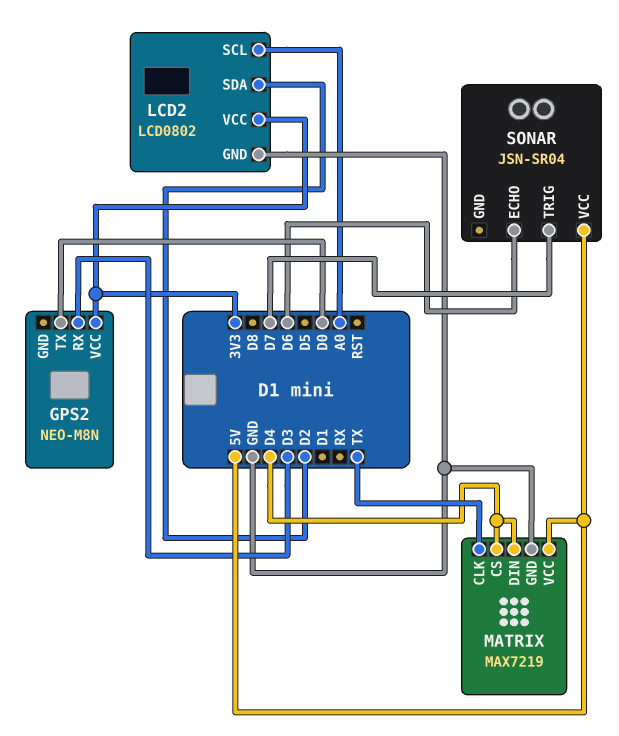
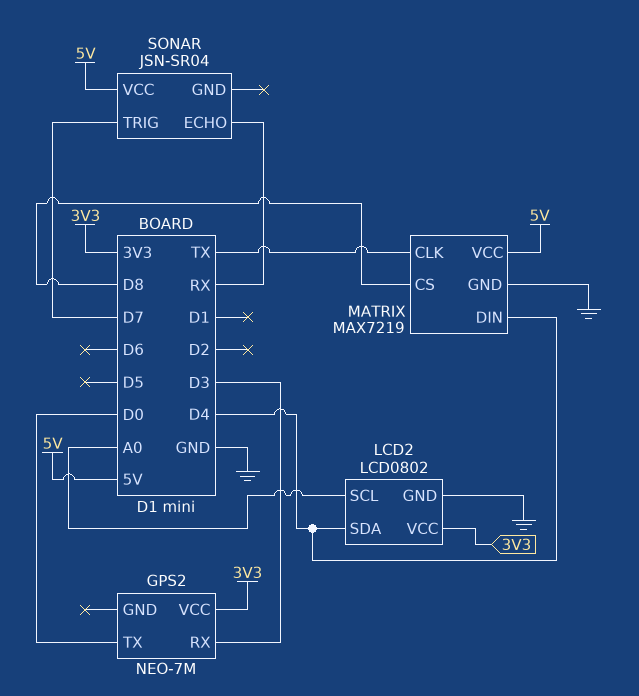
GPS2: NEO-M8N -> NEO-7M
LCD2 pin SDA: D2 -> D4
MATRIX pin CS: D4 -> D8
SONAR pin ECHO: D6 -> RX

